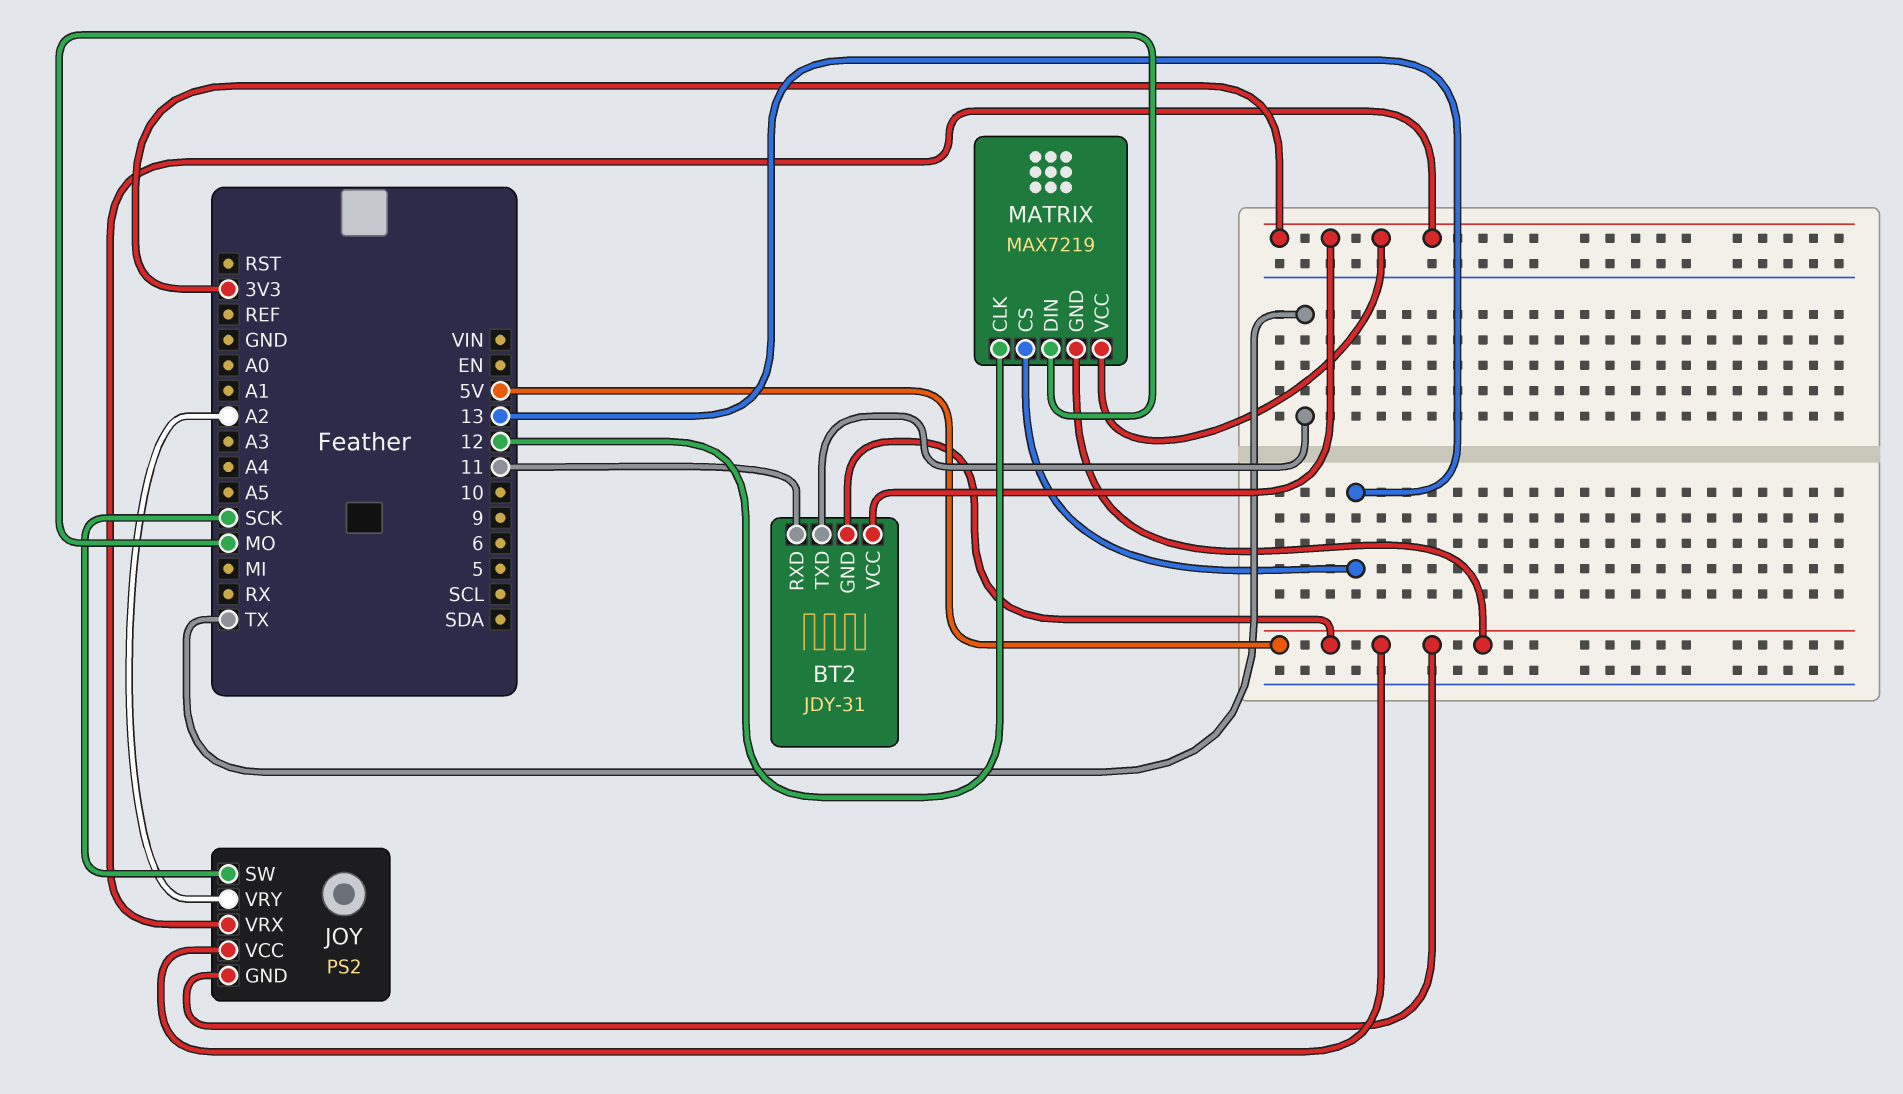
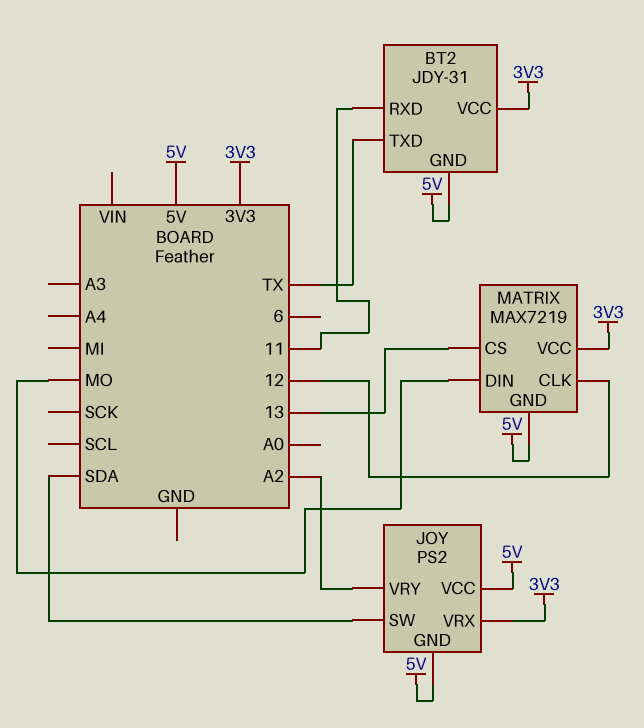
JOY pin SW: SCK -> SDA

